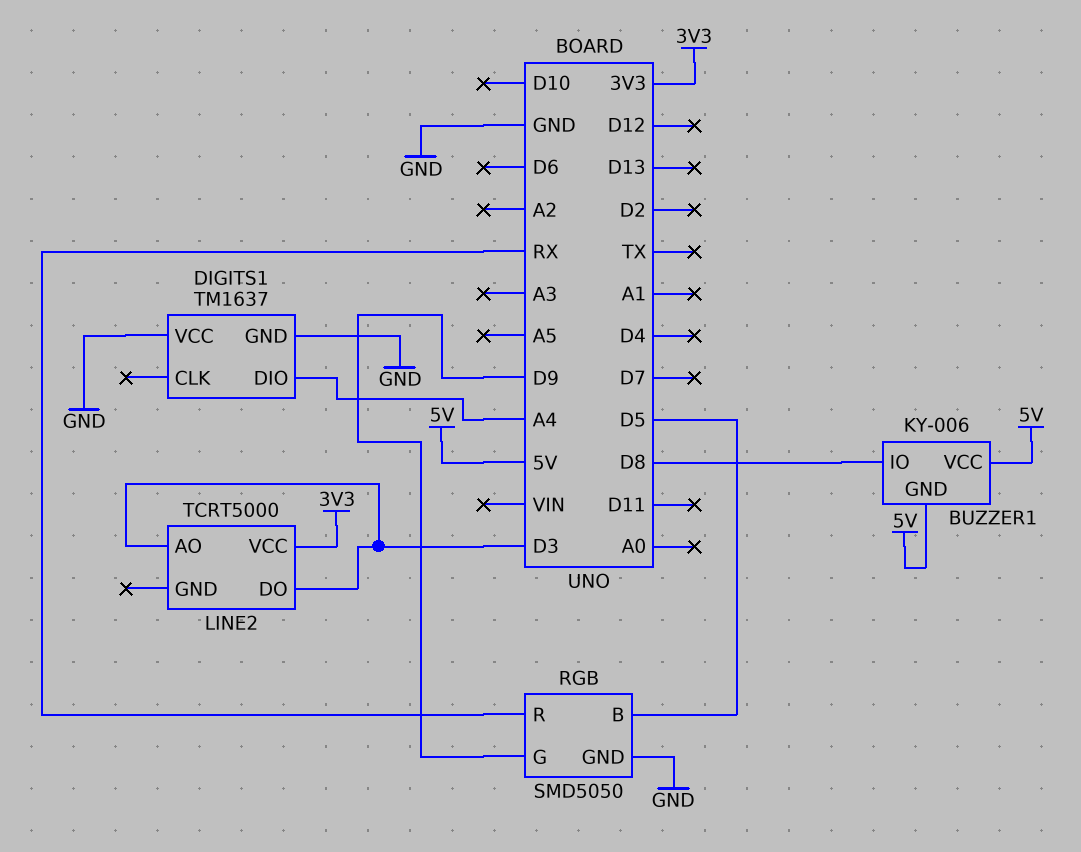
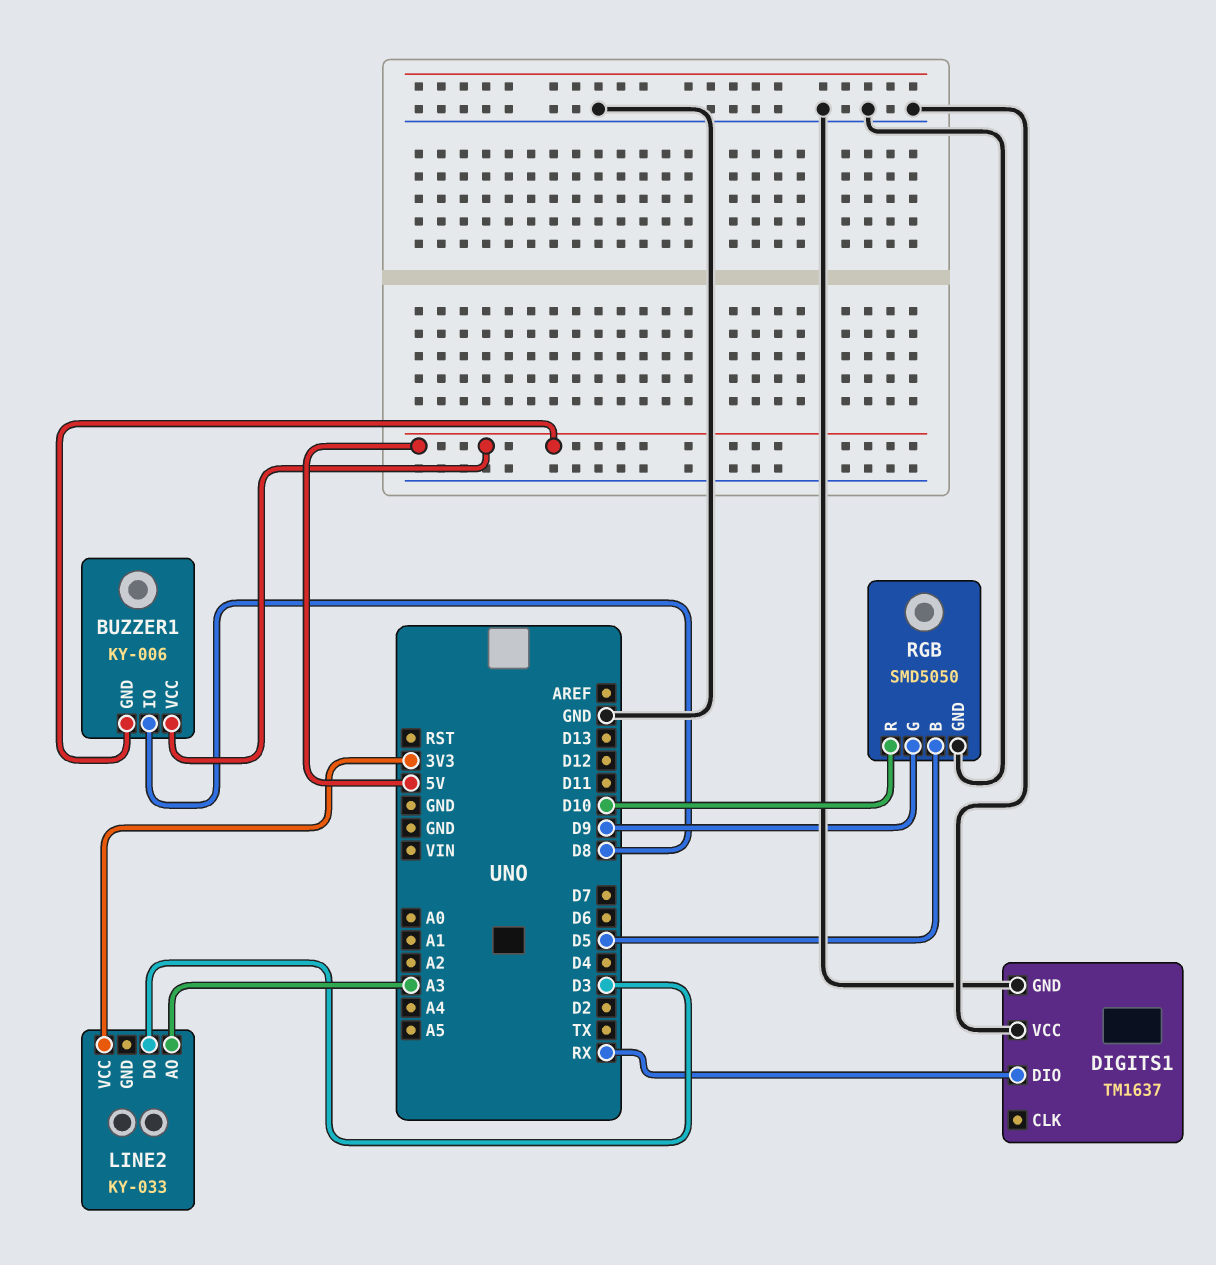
DIGITS1 pin DIO: A4 -> RX
LINE2: TCRT5000 -> KY-033
LINE2 pin AO: D3 -> A3
RGB pin R: RX -> D10

